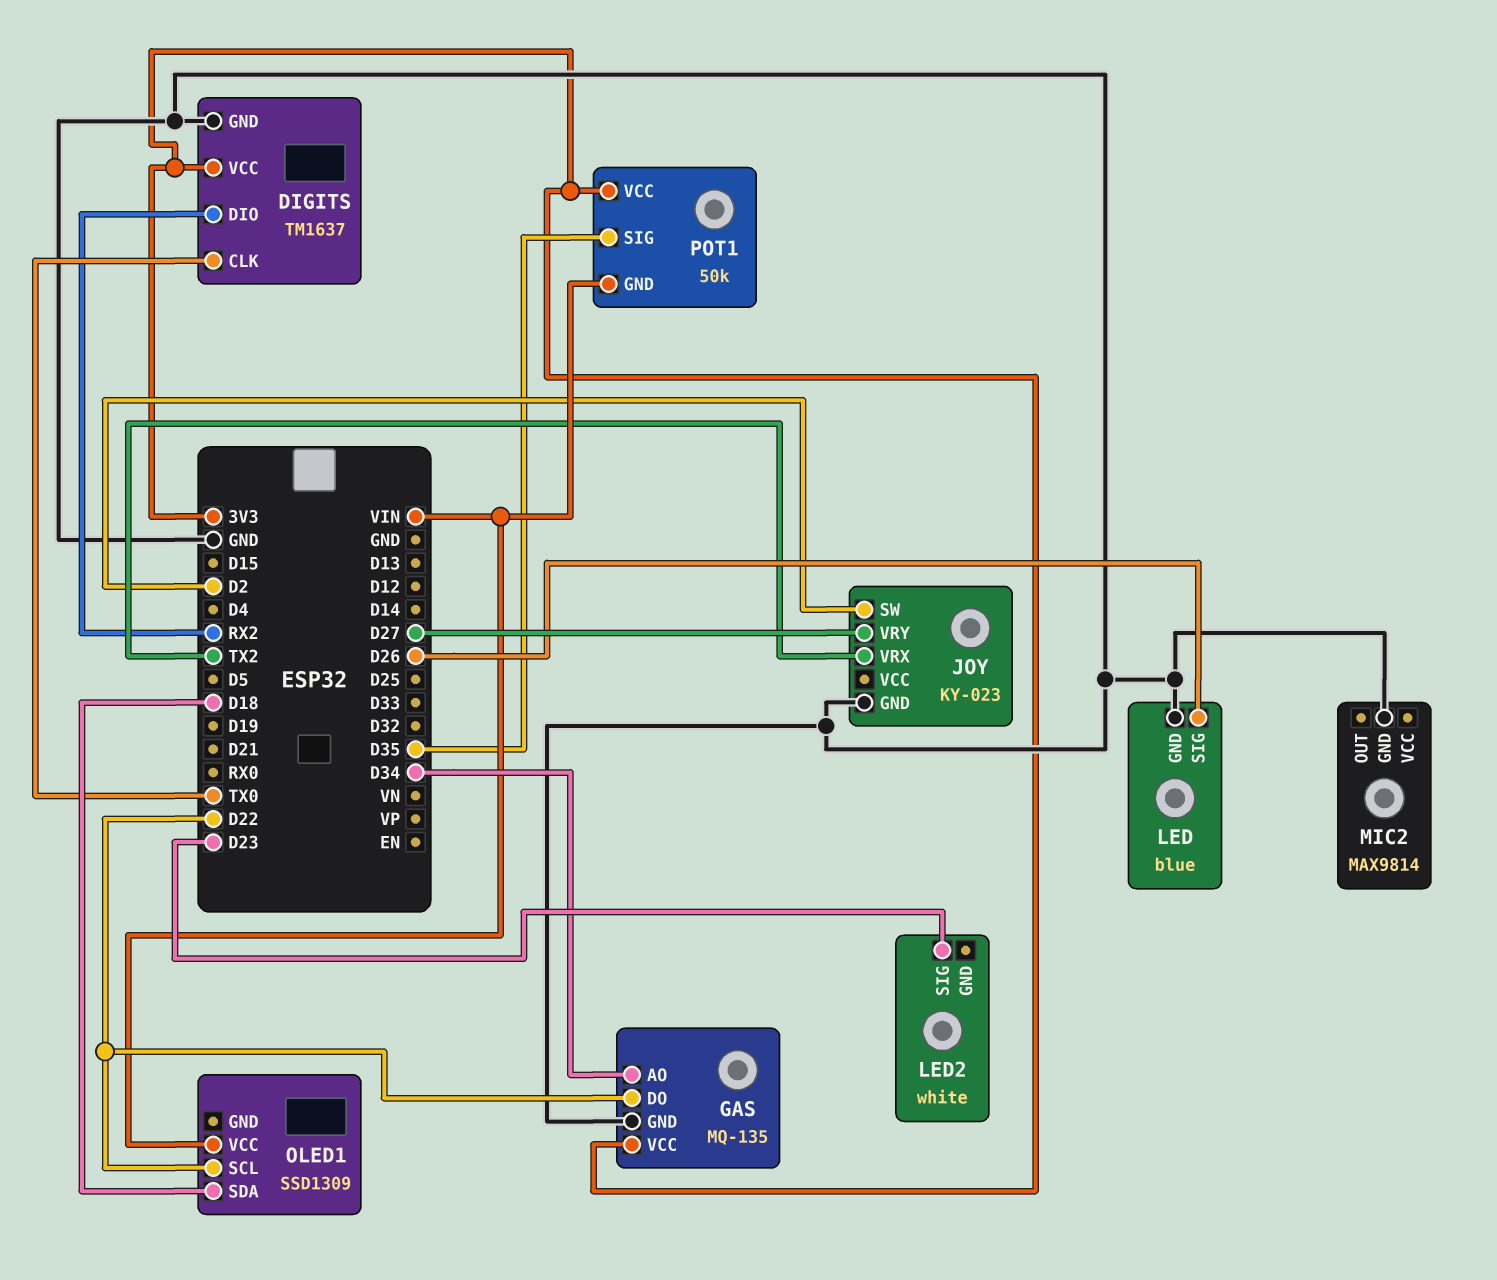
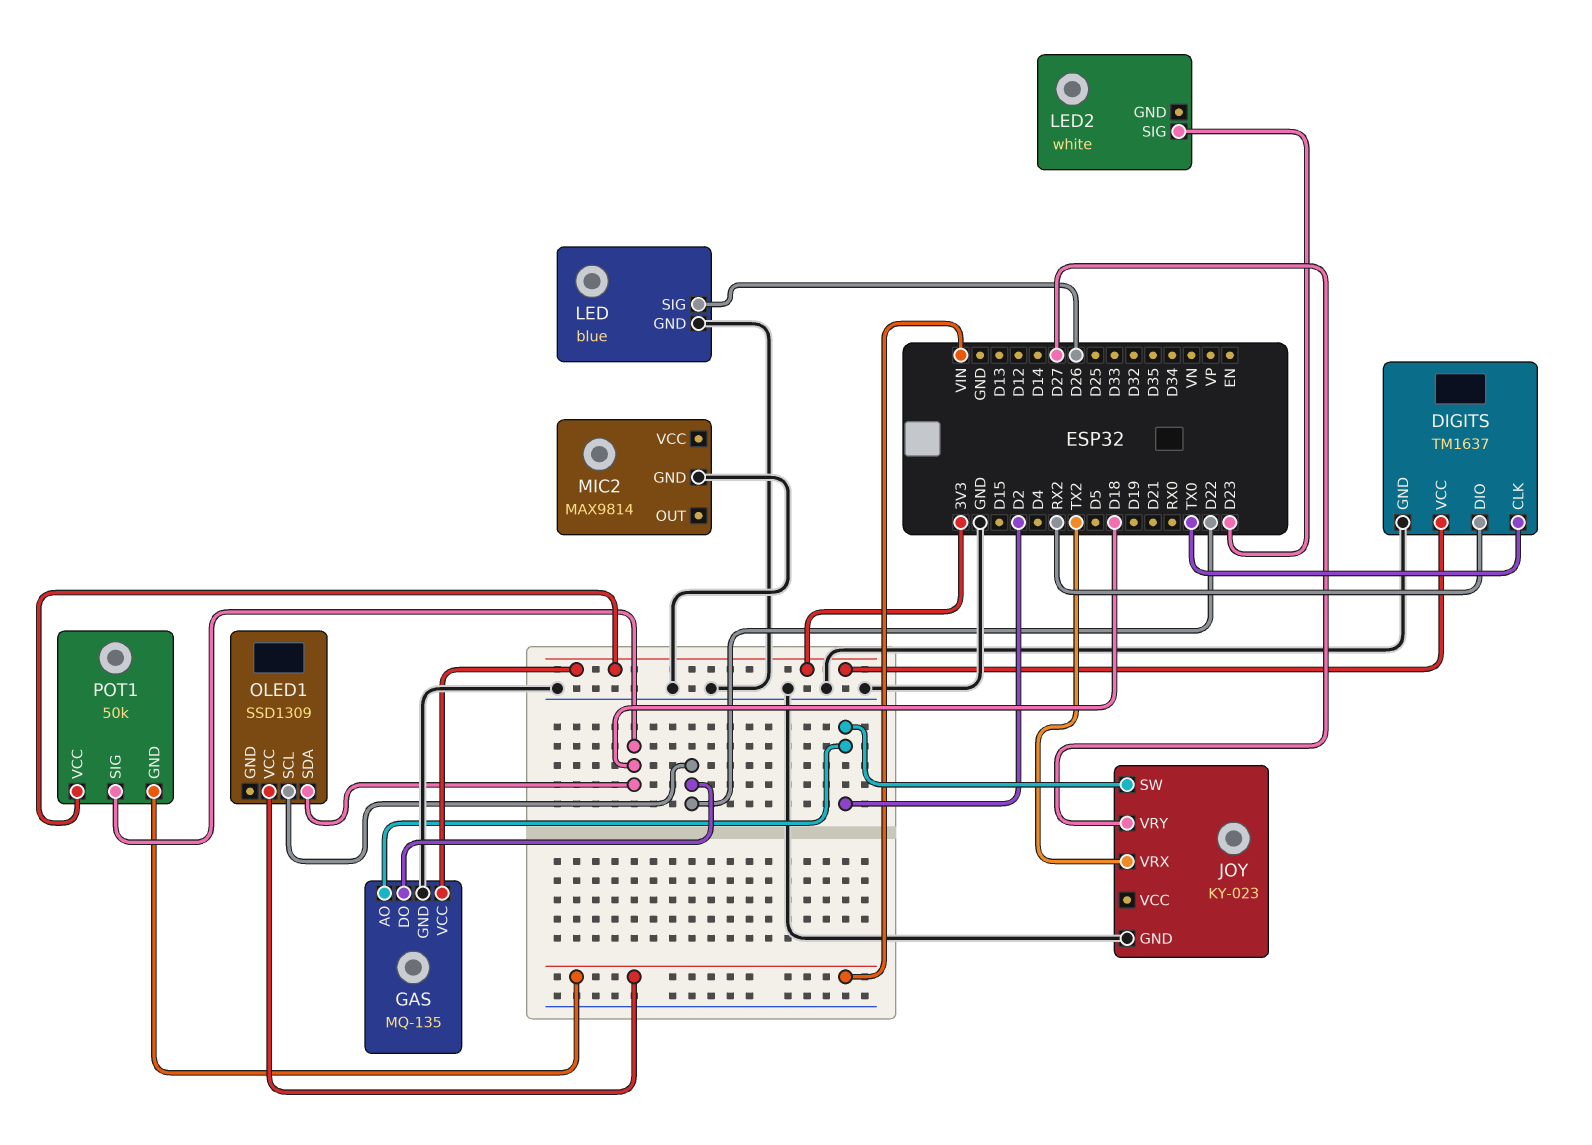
GAS pin AO: D34 -> D2
POT1 pin SIG: D35 -> D18

